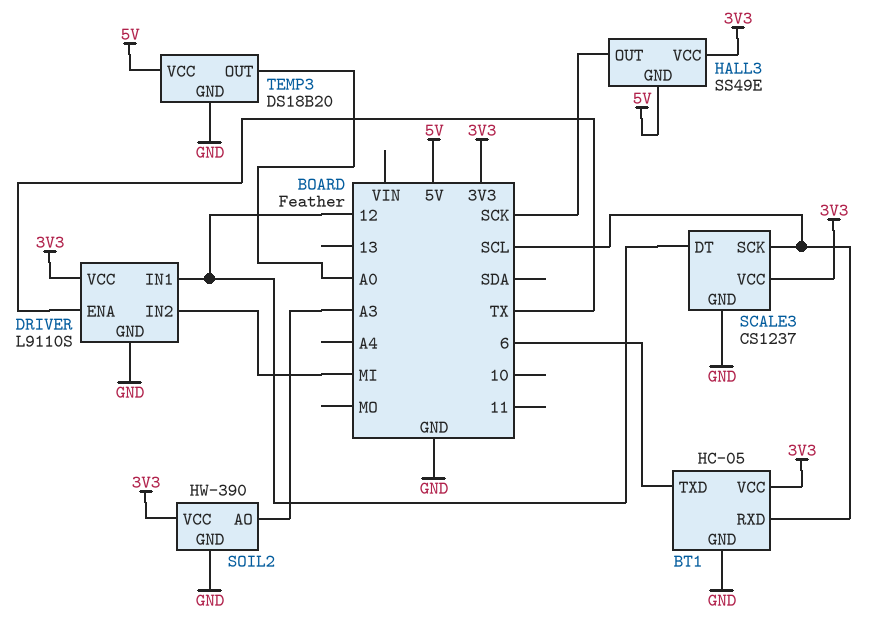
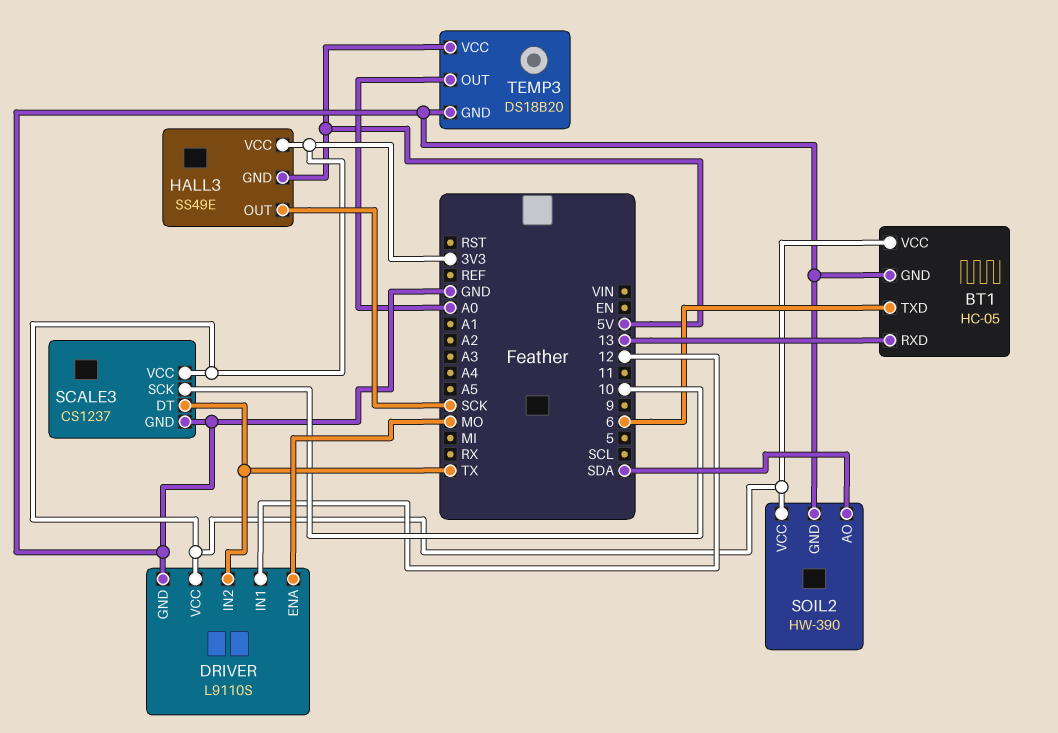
BT1 pin RXD: SCL -> 13
DRIVER pin ENA: TX -> MO
DRIVER pin IN2: MI -> TX
SCALE3 pin DT: 12 -> TX
SCALE3 pin SCK: SCL -> 10
SOIL2 pin AO: A3 -> SDA

